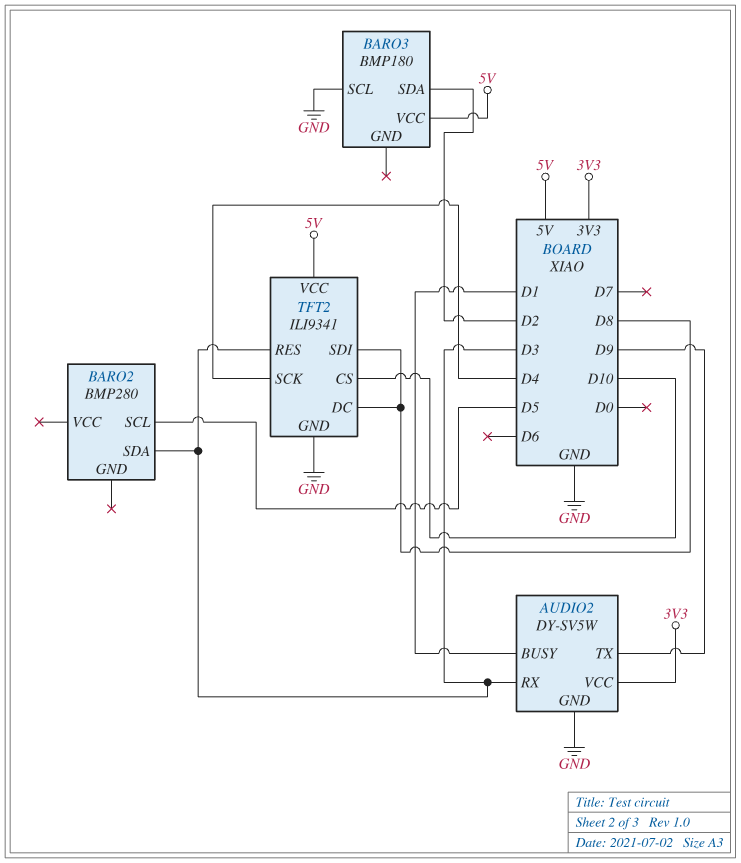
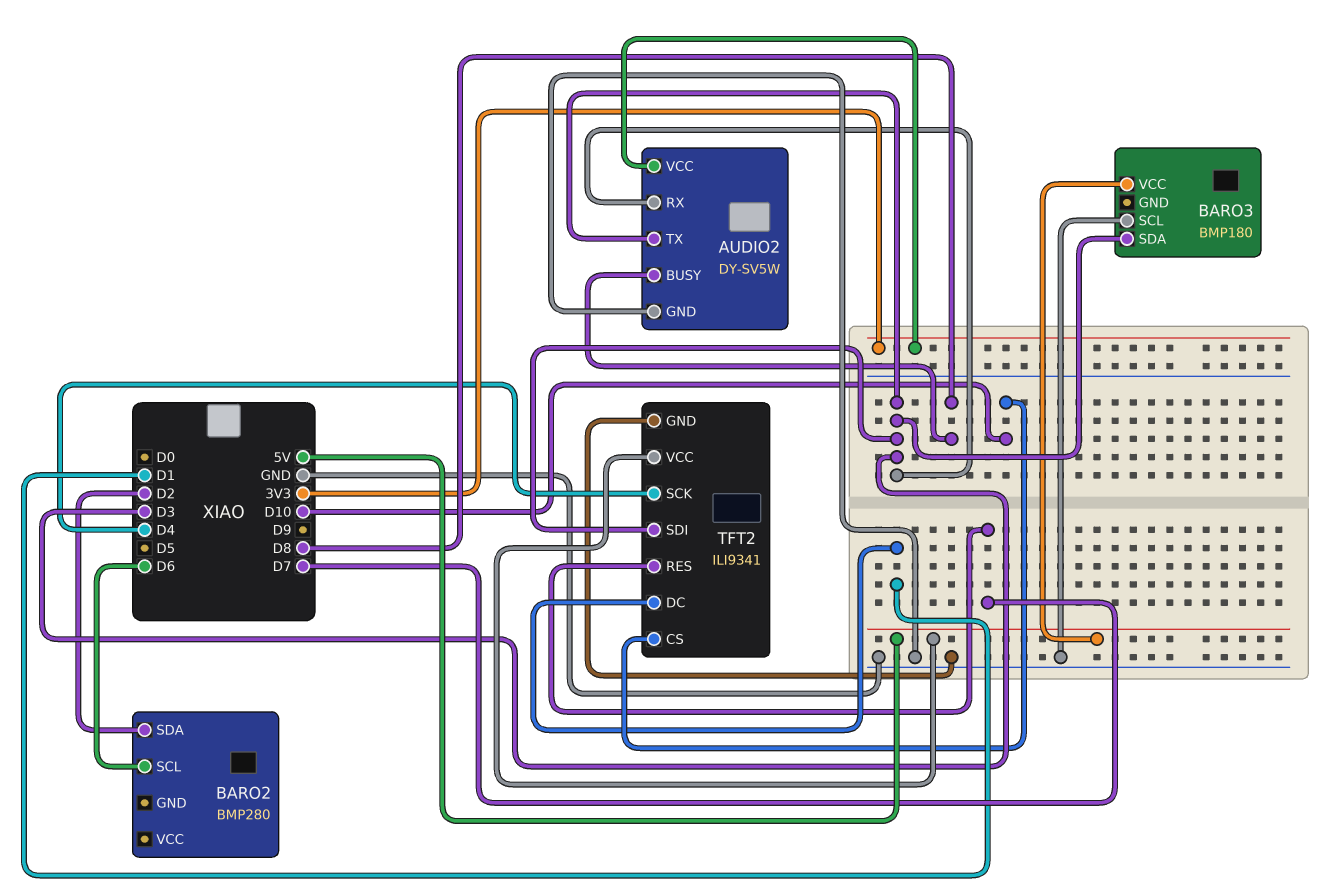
AUDIO2 pin BUSY: D1 -> D8
AUDIO2 pin TX: D9 -> D3
BARO2 pin SCL: D5 -> D6
BARO2 pin SDA: D3 -> D2
BARO3 pin SDA: D2 -> D3
TFT2 pin DC: D8 -> D1
TFT2 pin RES: D3 -> D7
TFT2 pin SDI: D8 -> D3

